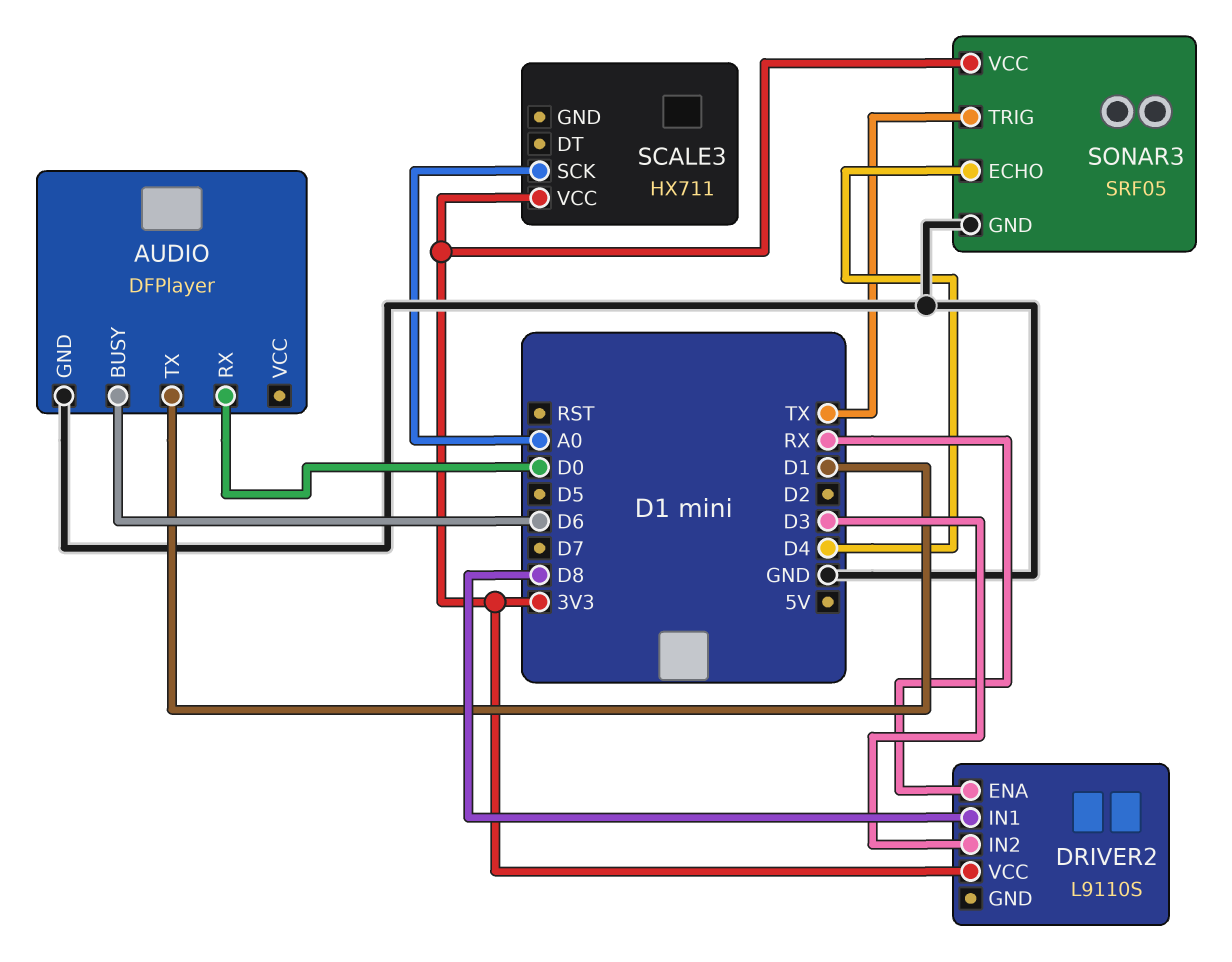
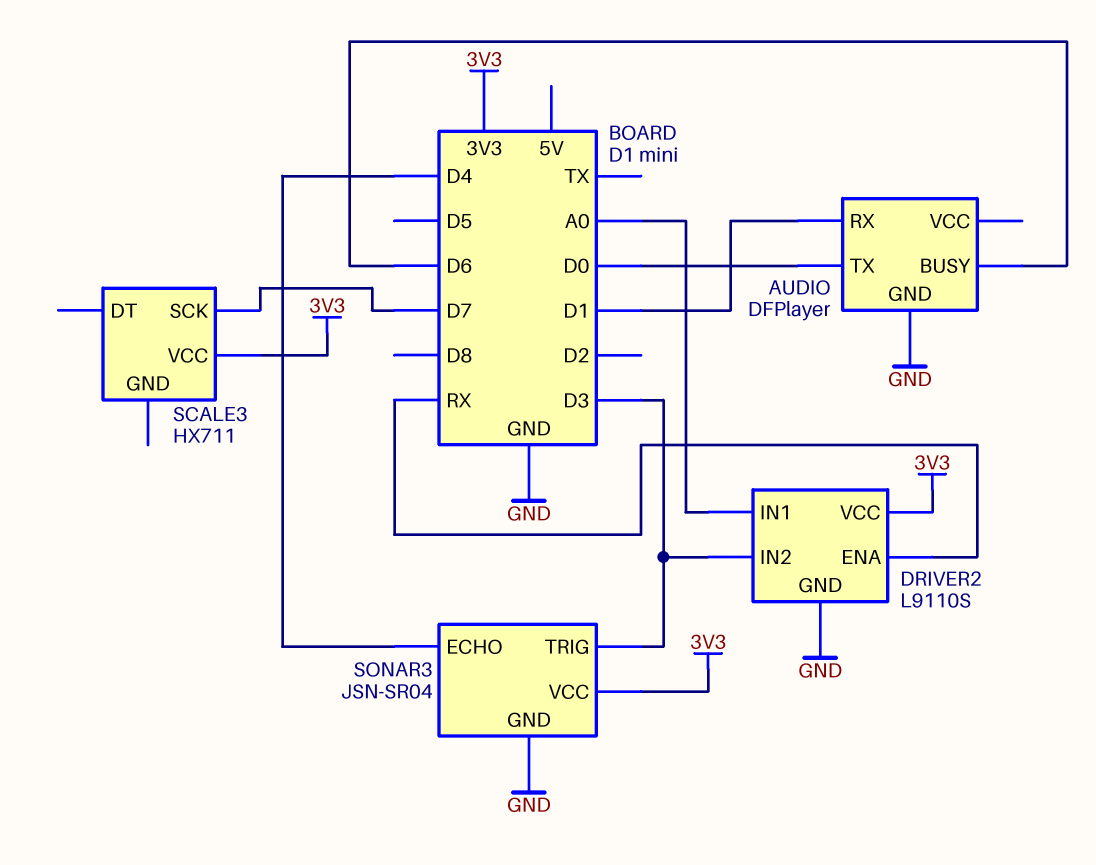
AUDIO pin RX: D0 -> D1
AUDIO pin TX: D1 -> D0
DRIVER2 pin GND: none -> GND
DRIVER2 pin IN1: D8 -> A0
SCALE3 pin SCK: A0 -> D7
SONAR3: SRF05 -> JSN-SR04
SONAR3 pin TRIG: TX -> D3

